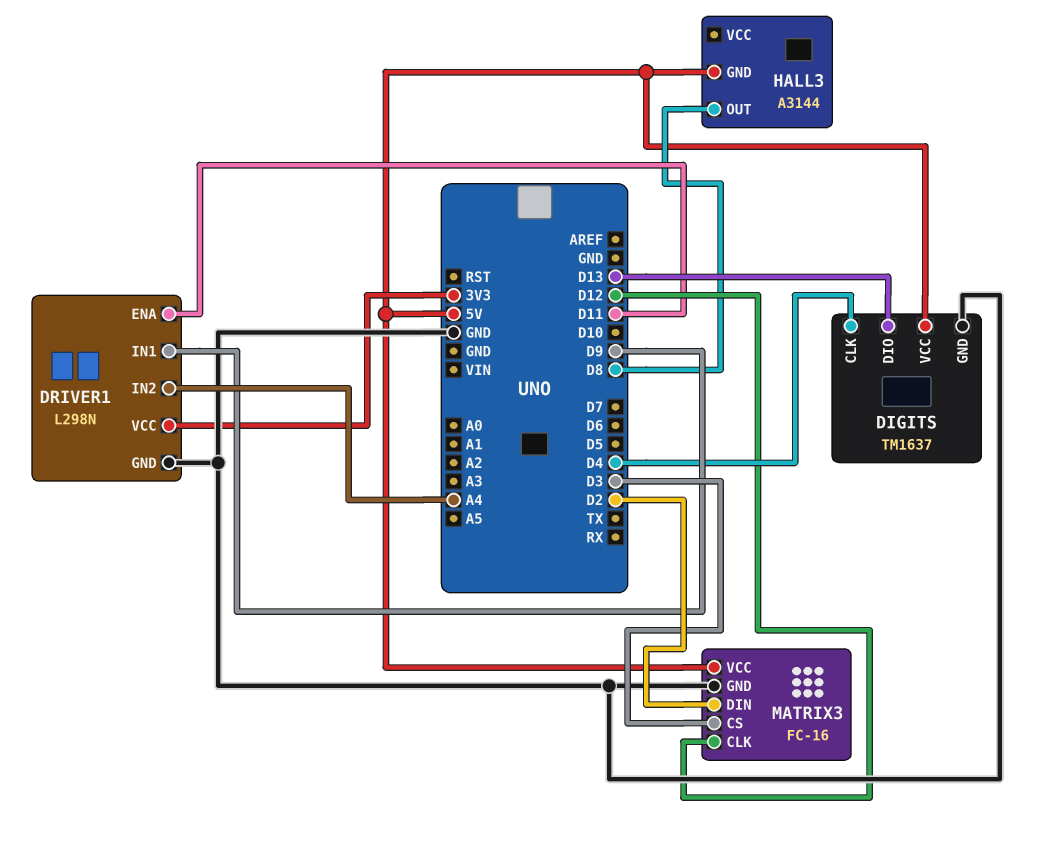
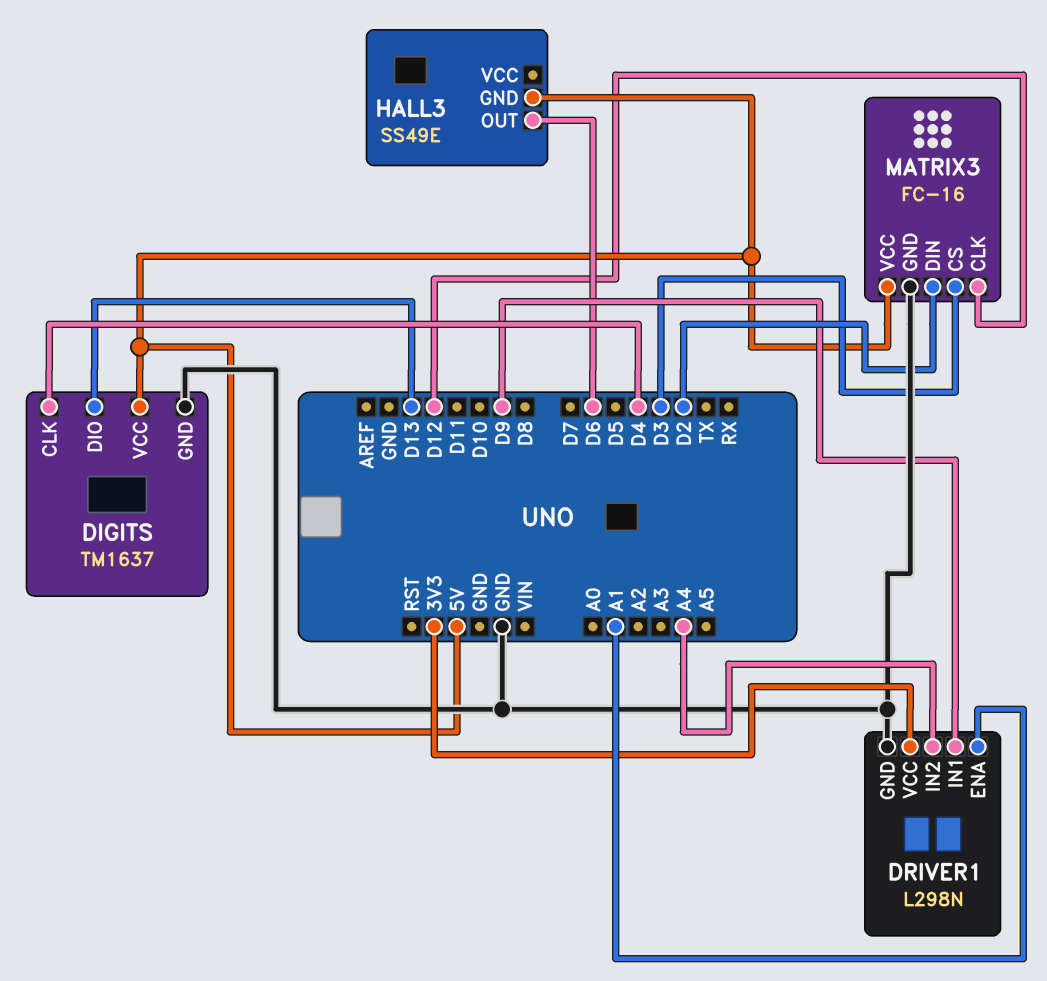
DRIVER1 pin ENA: D11 -> A1
HALL3: A3144 -> SS49E
HALL3 pin OUT: D8 -> D6

